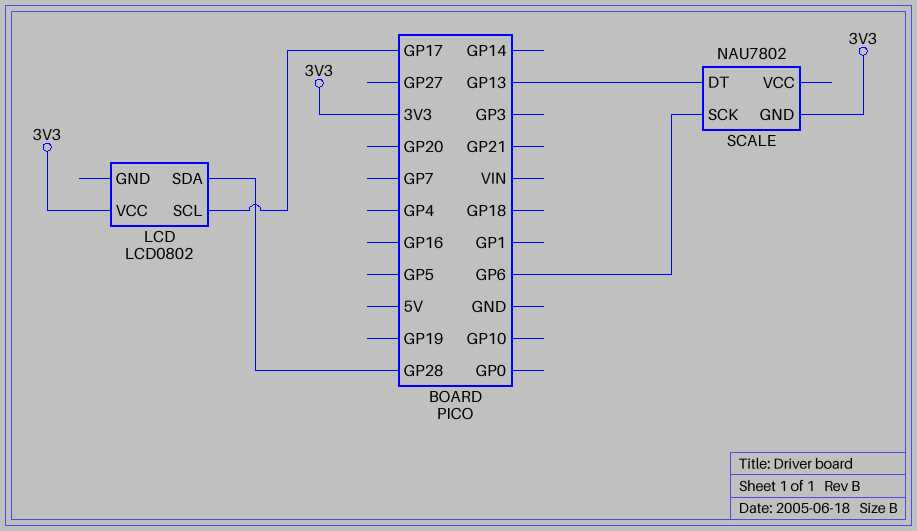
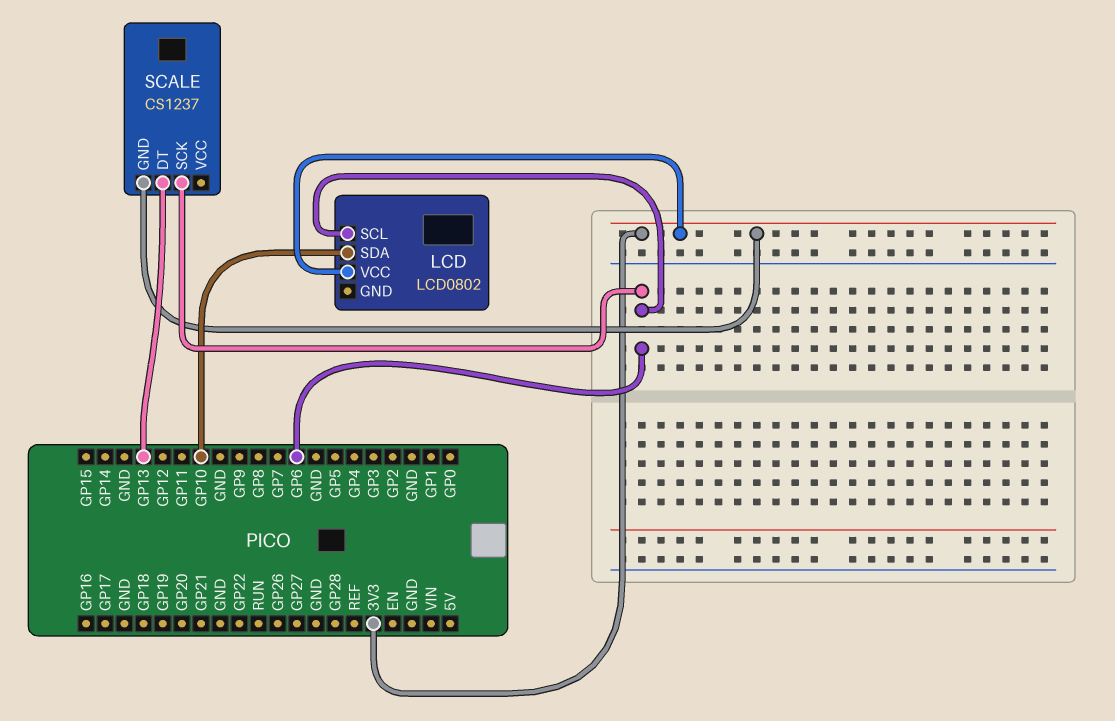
LCD pin SCL: GP17 -> GP6
LCD pin SDA: GP28 -> GP10
SCALE: NAU7802 -> CS1237

